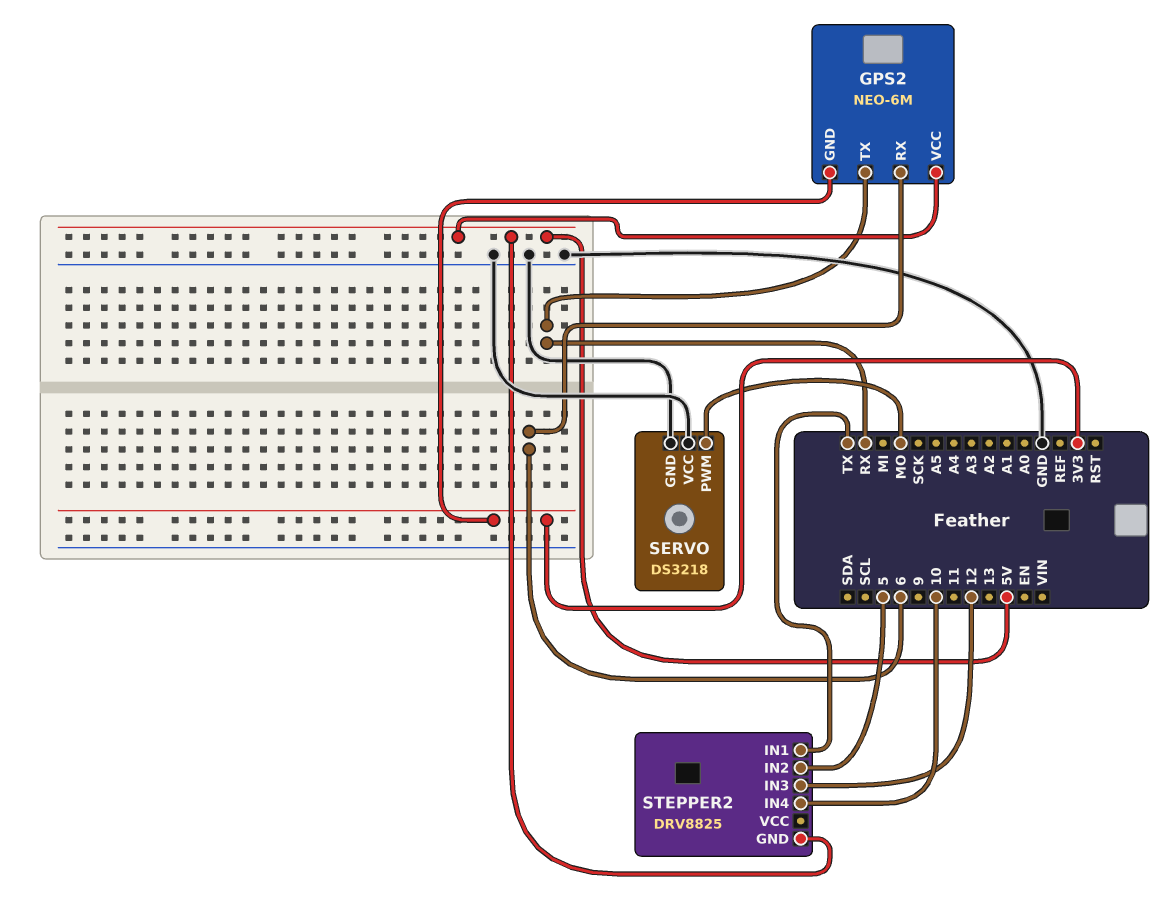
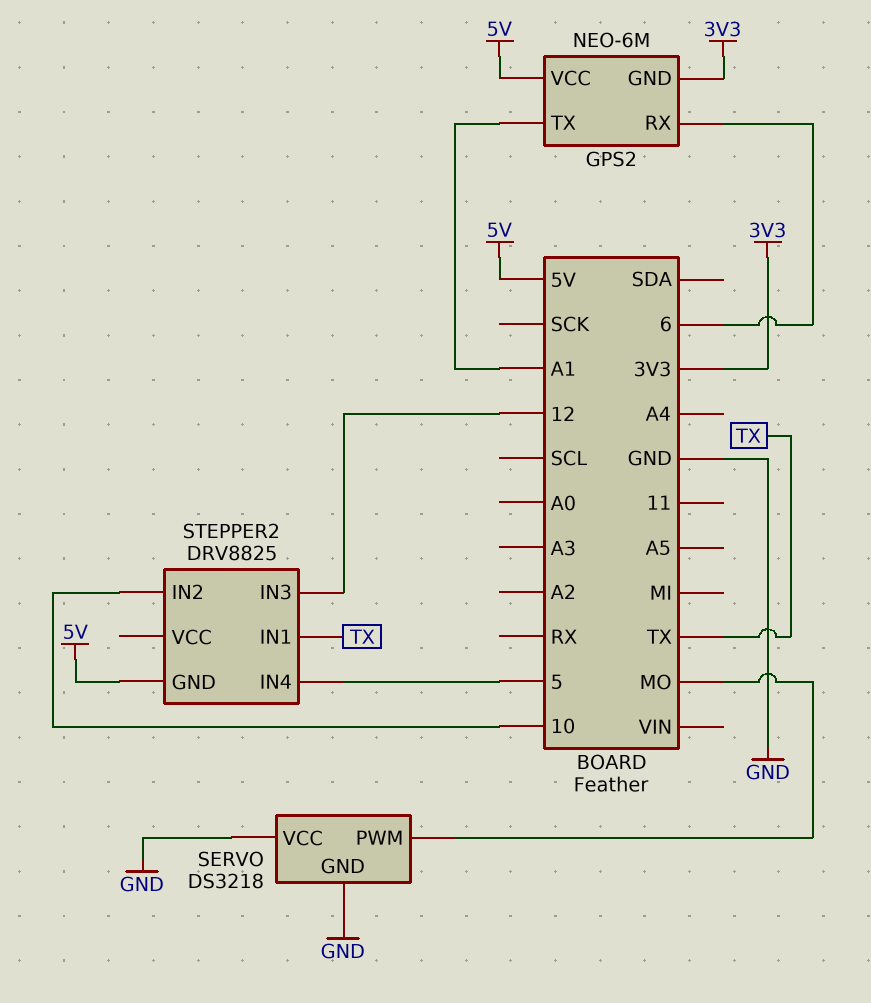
GPS2 pin TX: RX -> A1
STEPPER2 pin IN2: 5 -> 10
STEPPER2 pin IN4: 10 -> 5

